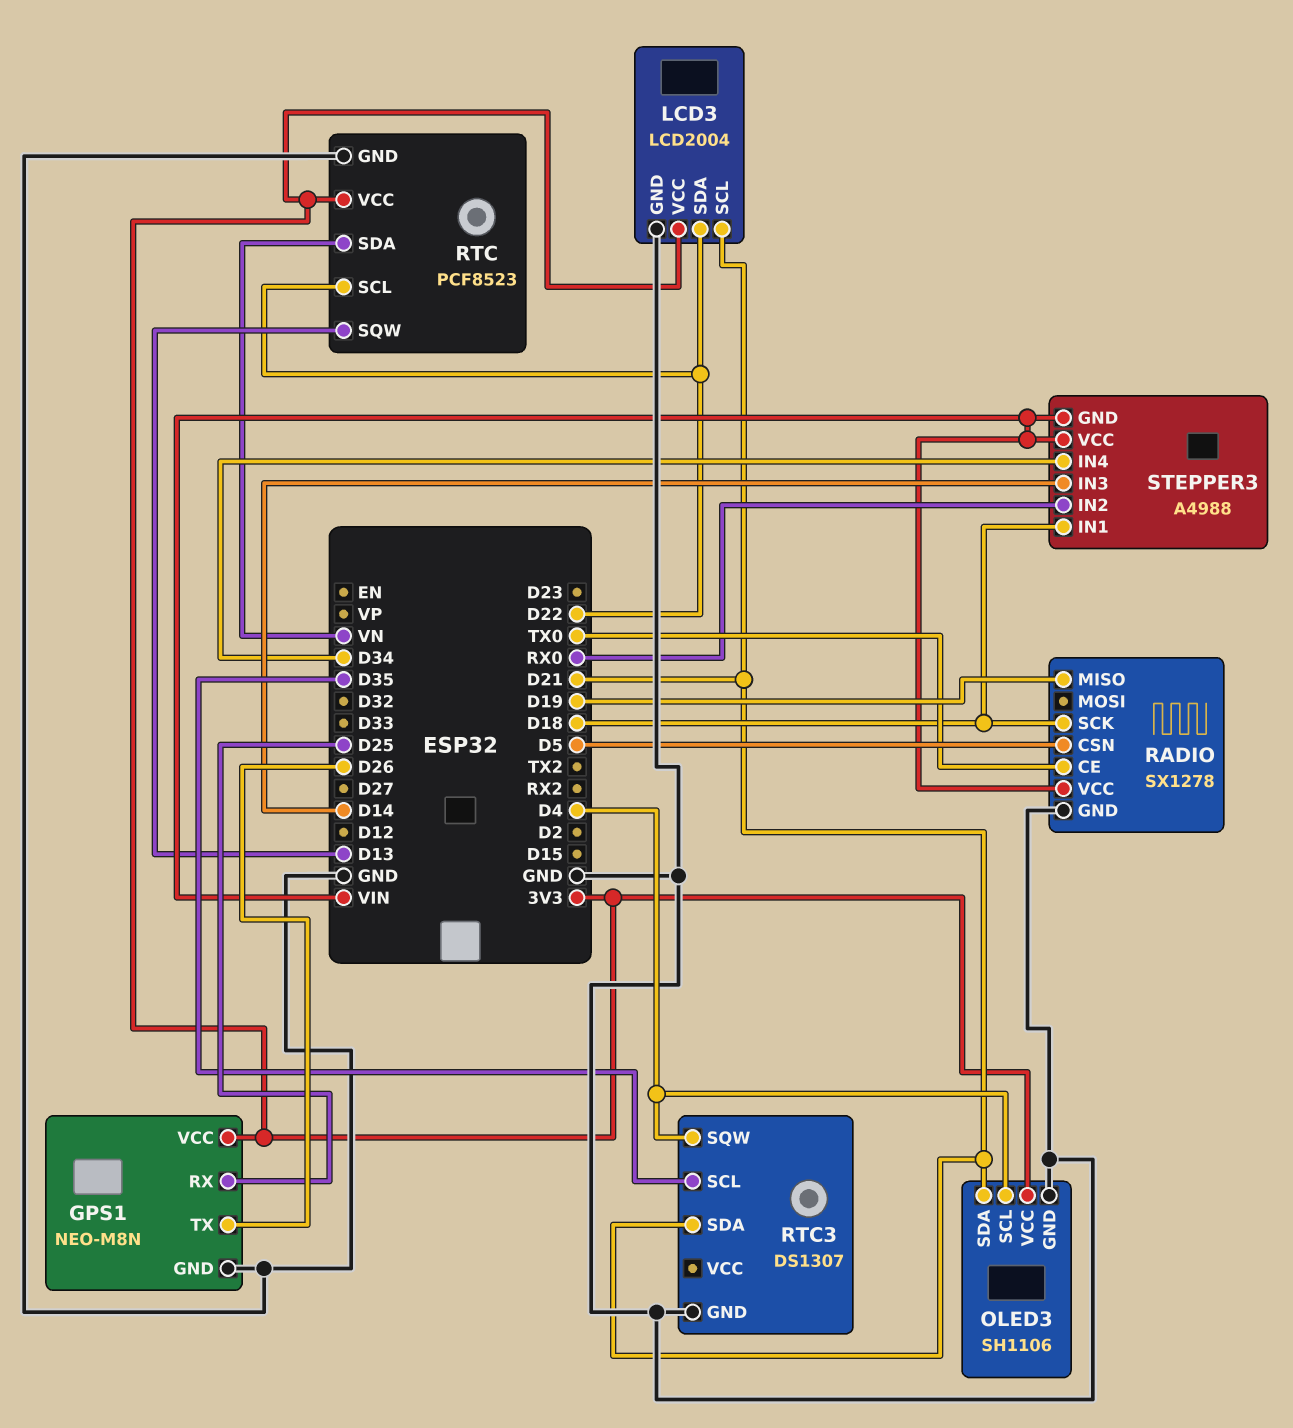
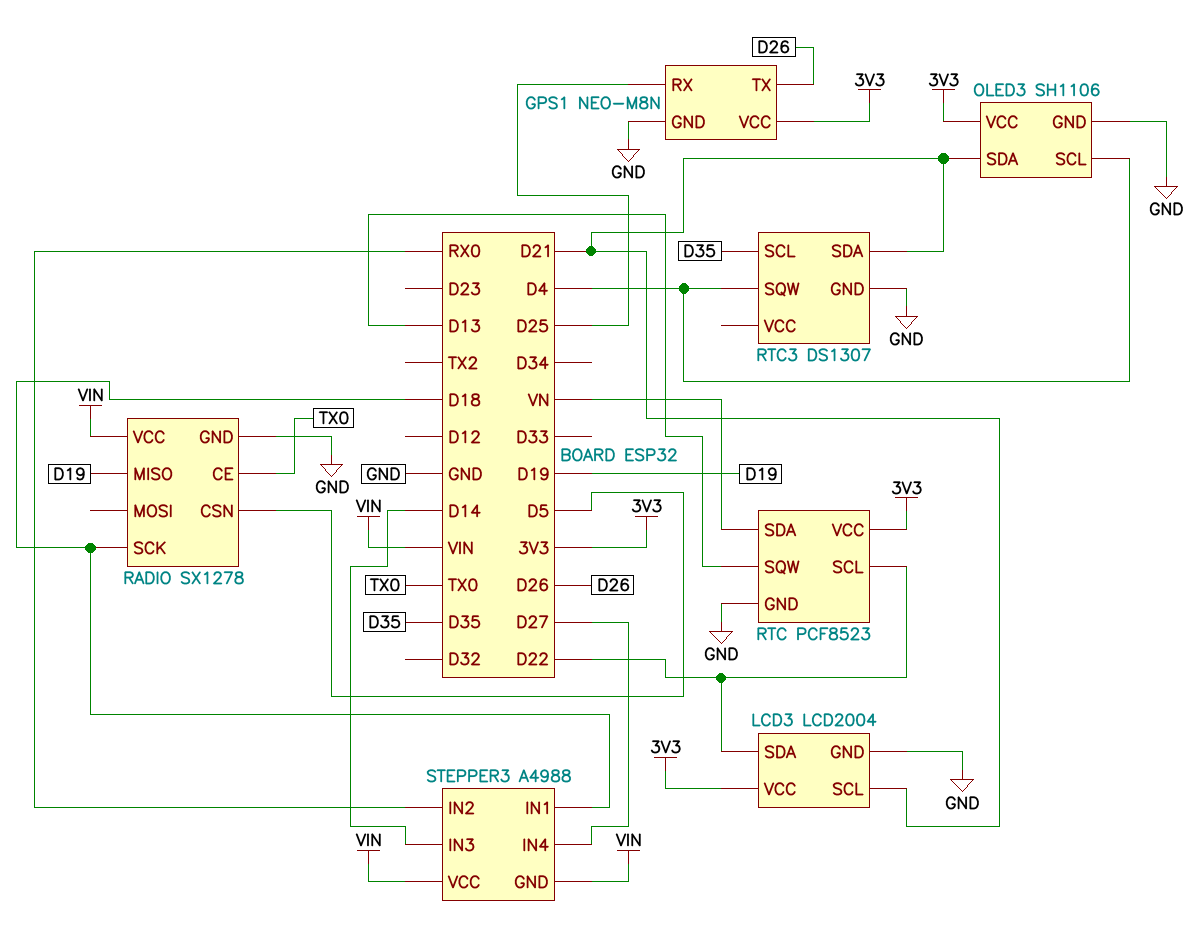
STEPPER3 pin IN4: D34 -> D27

